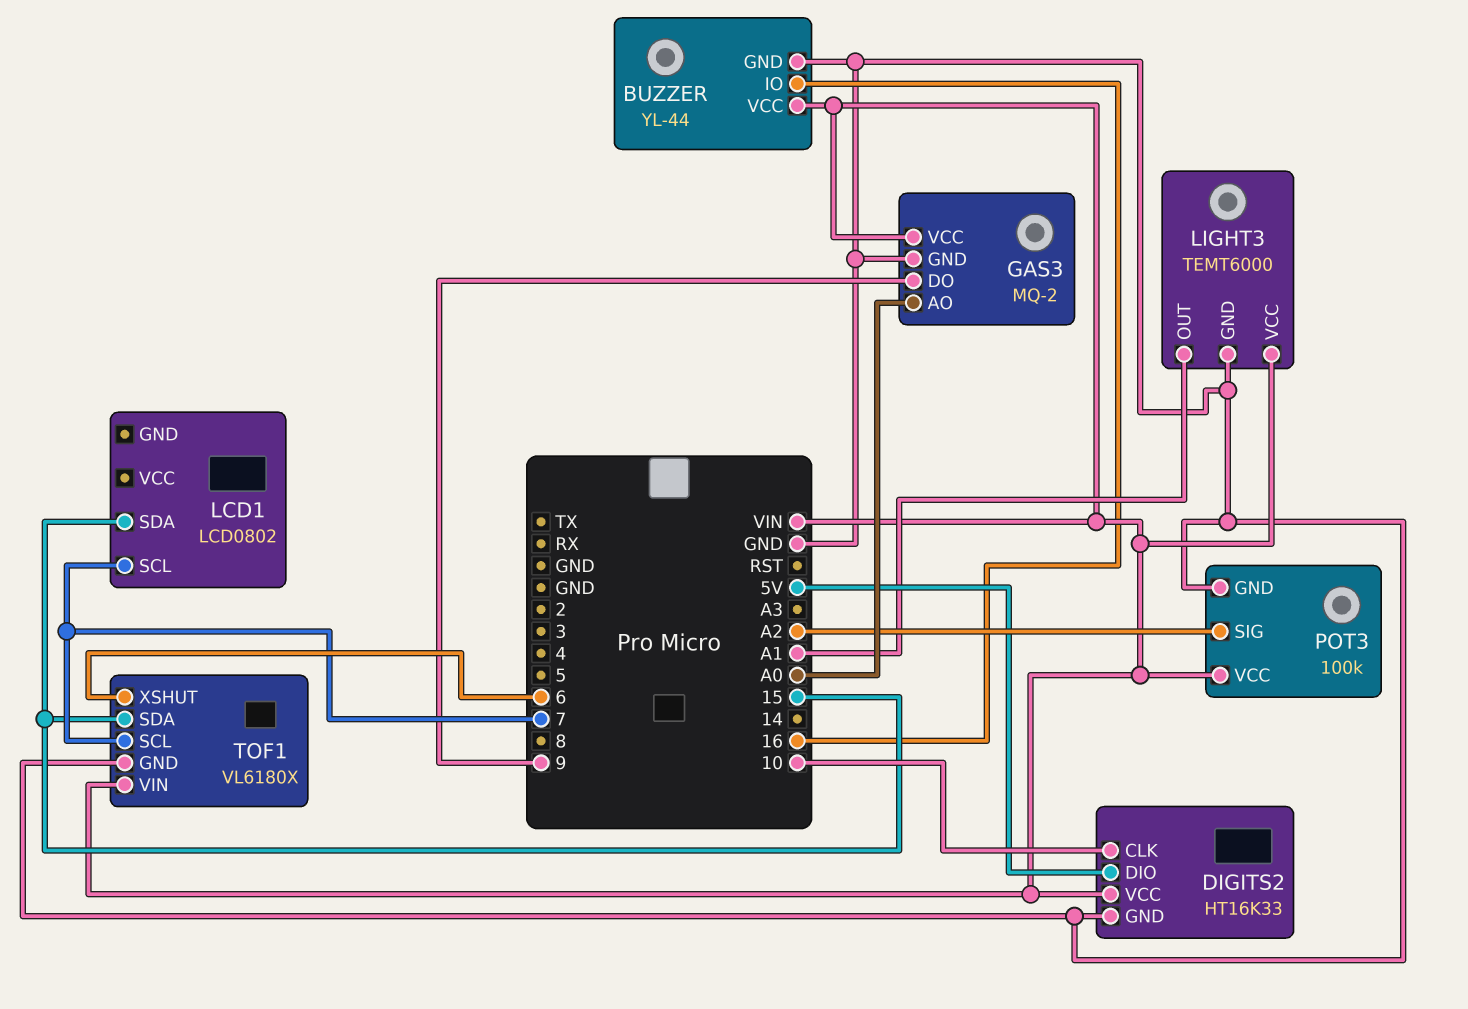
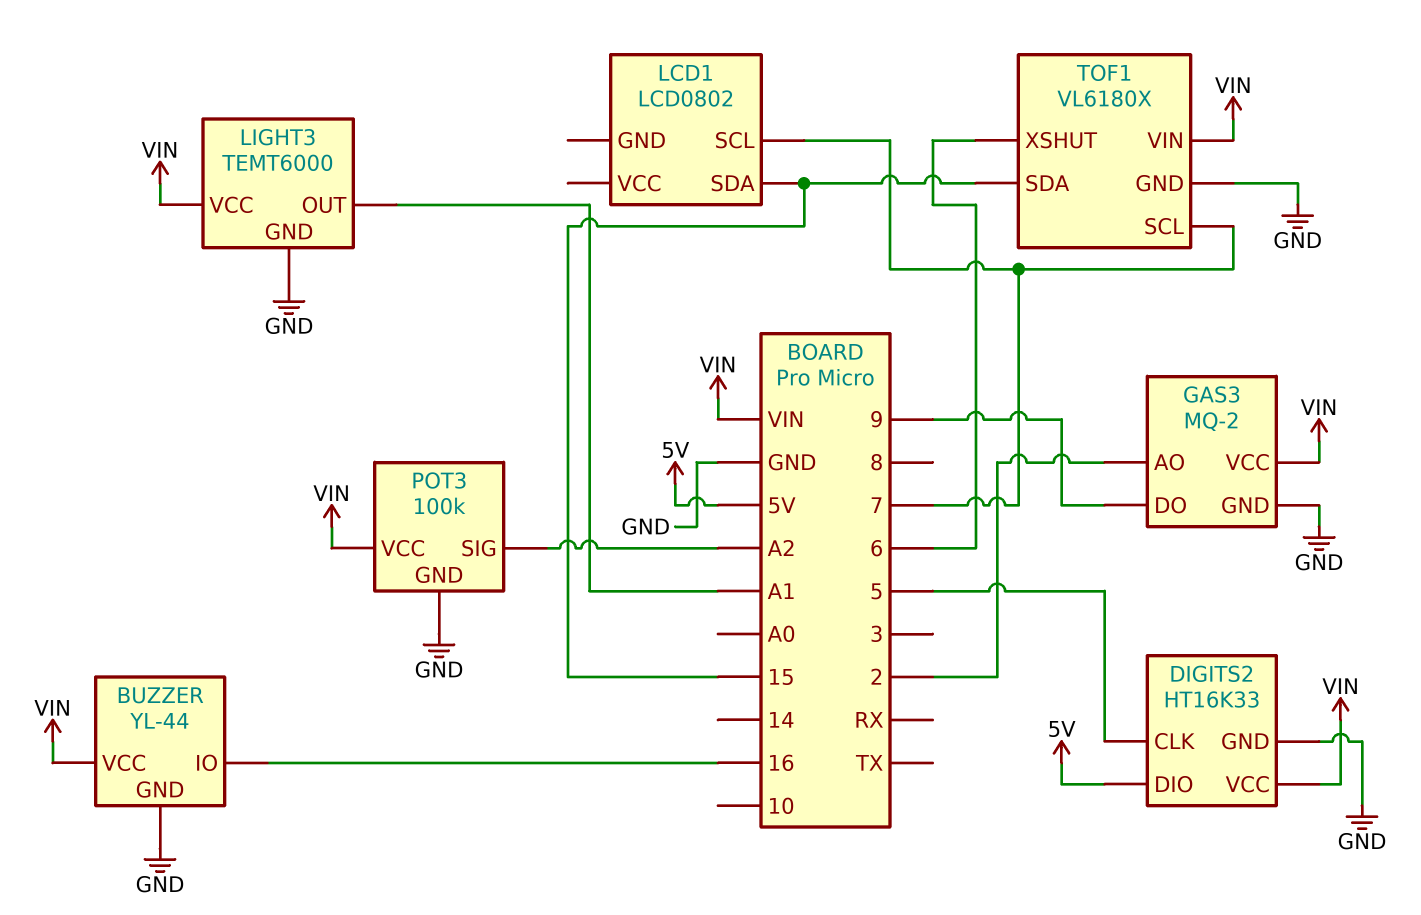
DIGITS2 pin CLK: 10 -> 5
GAS3 pin AO: A0 -> 2

